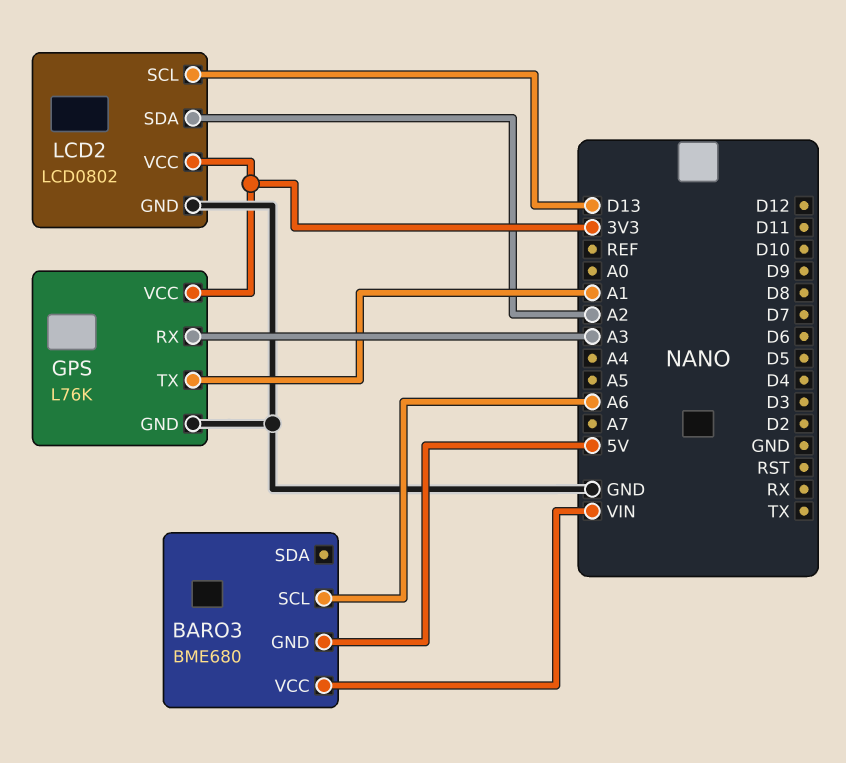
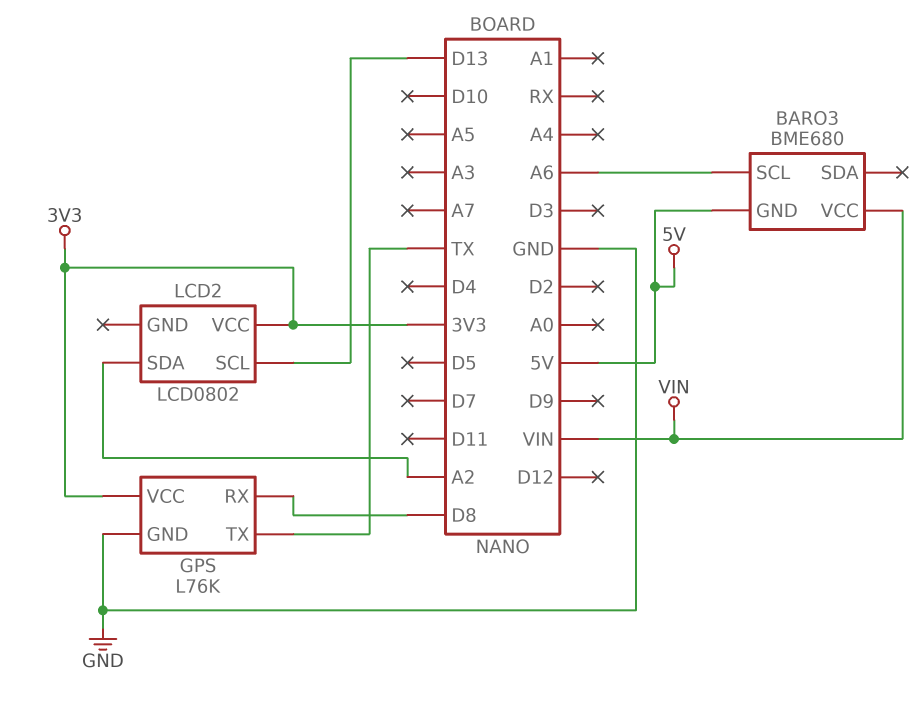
GPS pin RX: A3 -> D8
GPS pin TX: A1 -> TX
LCD2 pin GND: GND -> none

